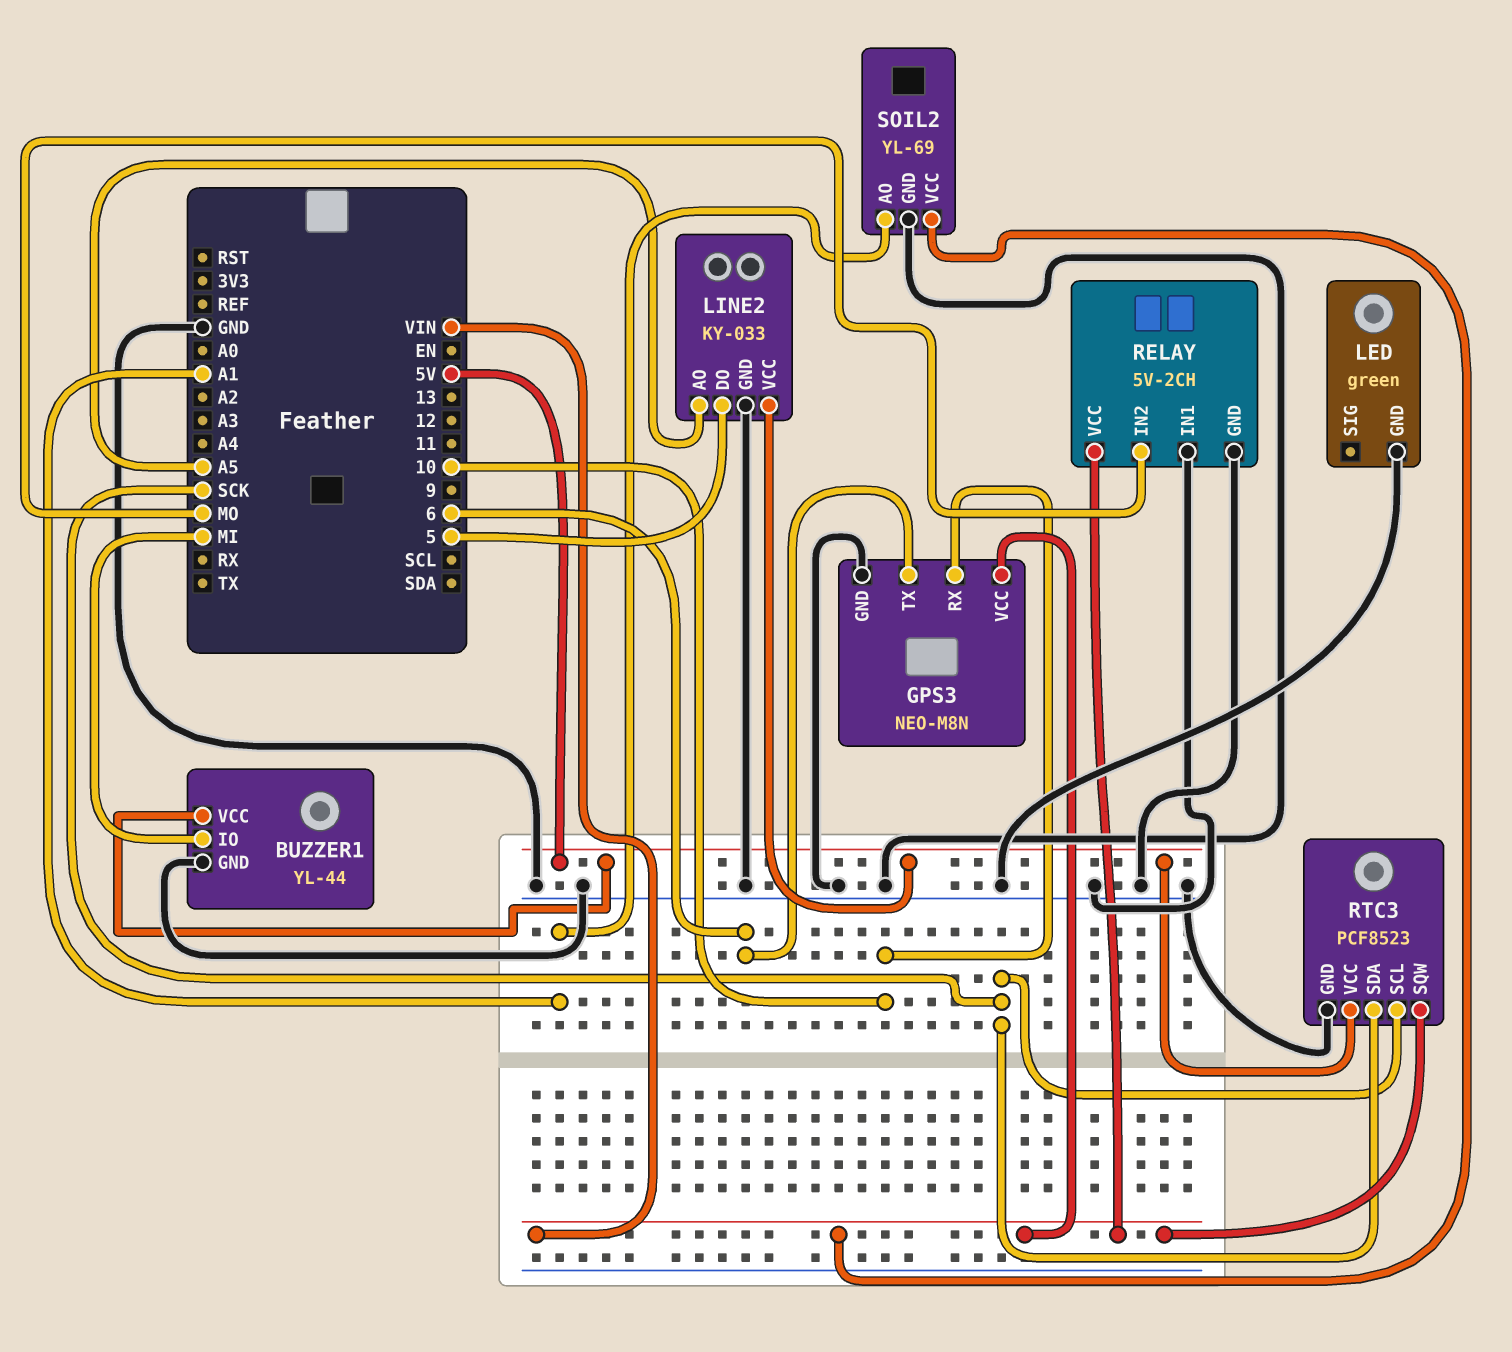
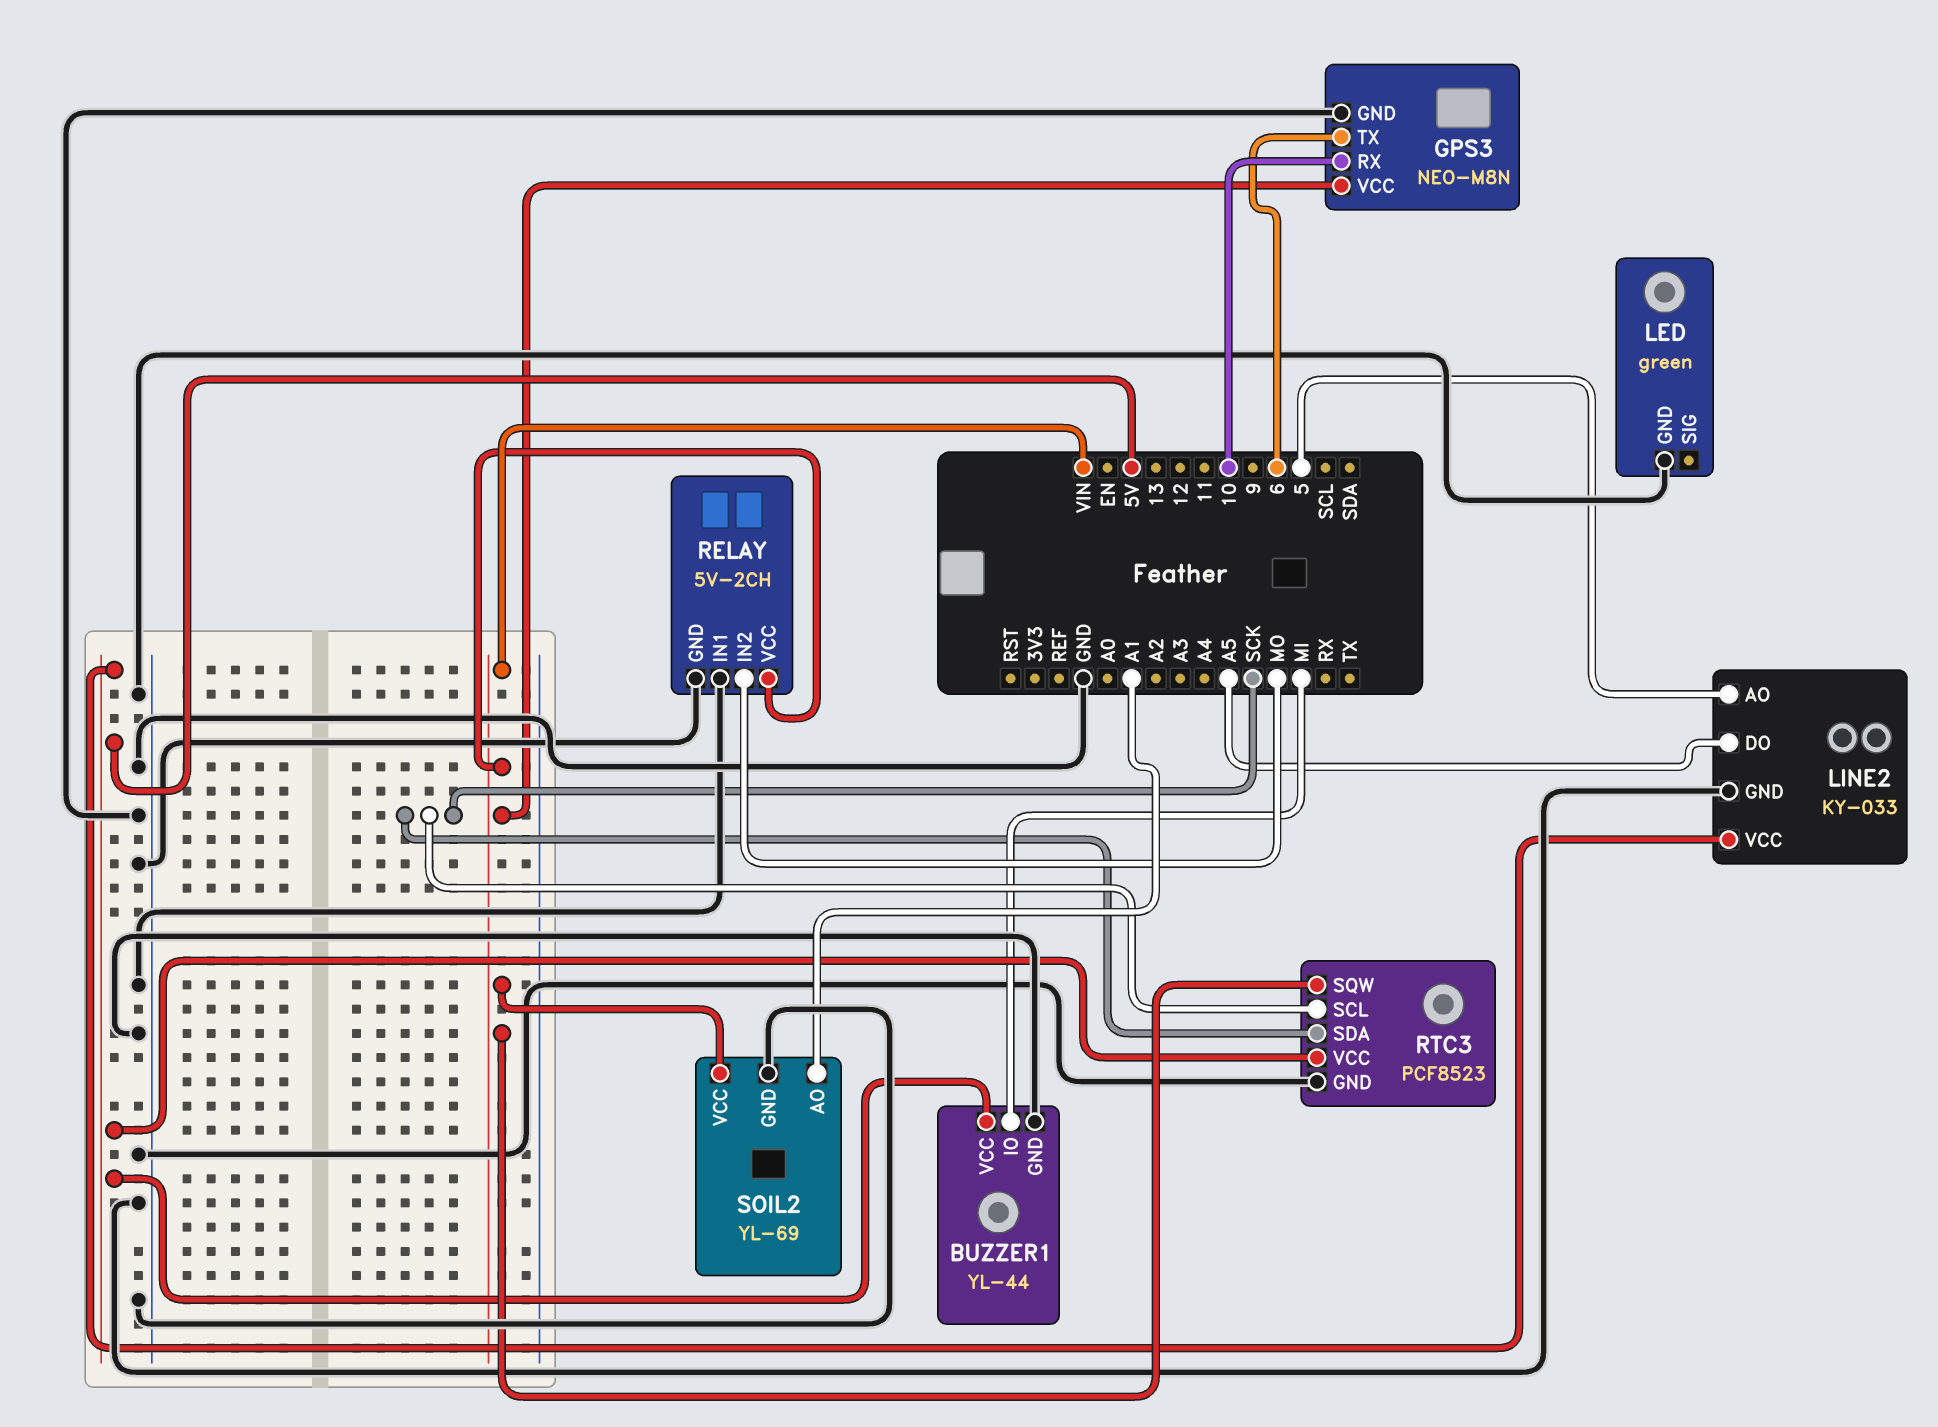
LINE2 pin AO: A5 -> 5
LINE2 pin DO: 5 -> A5

